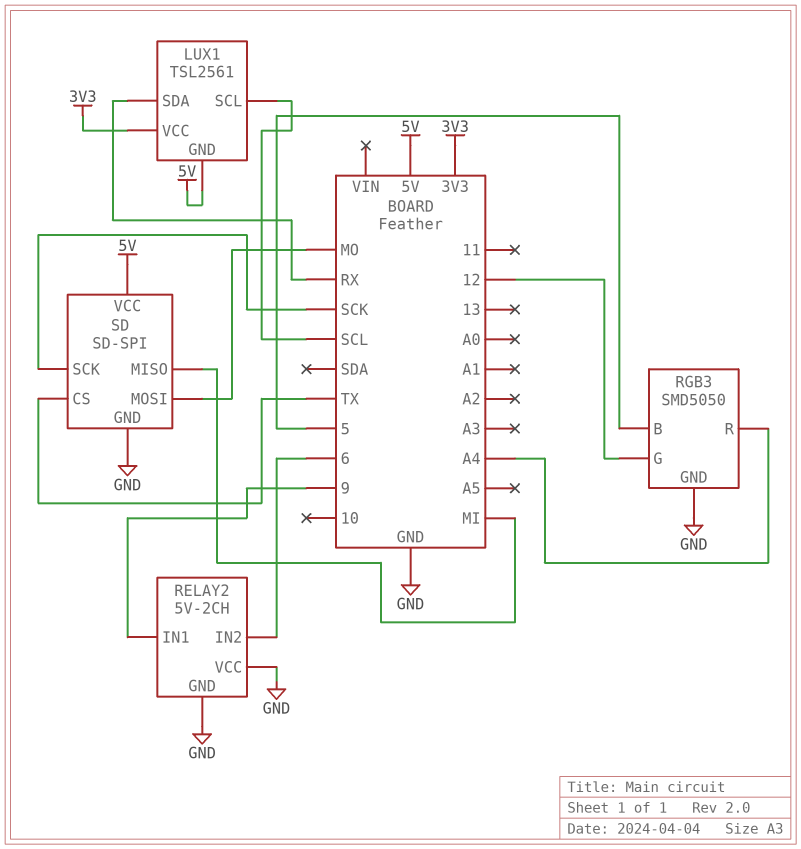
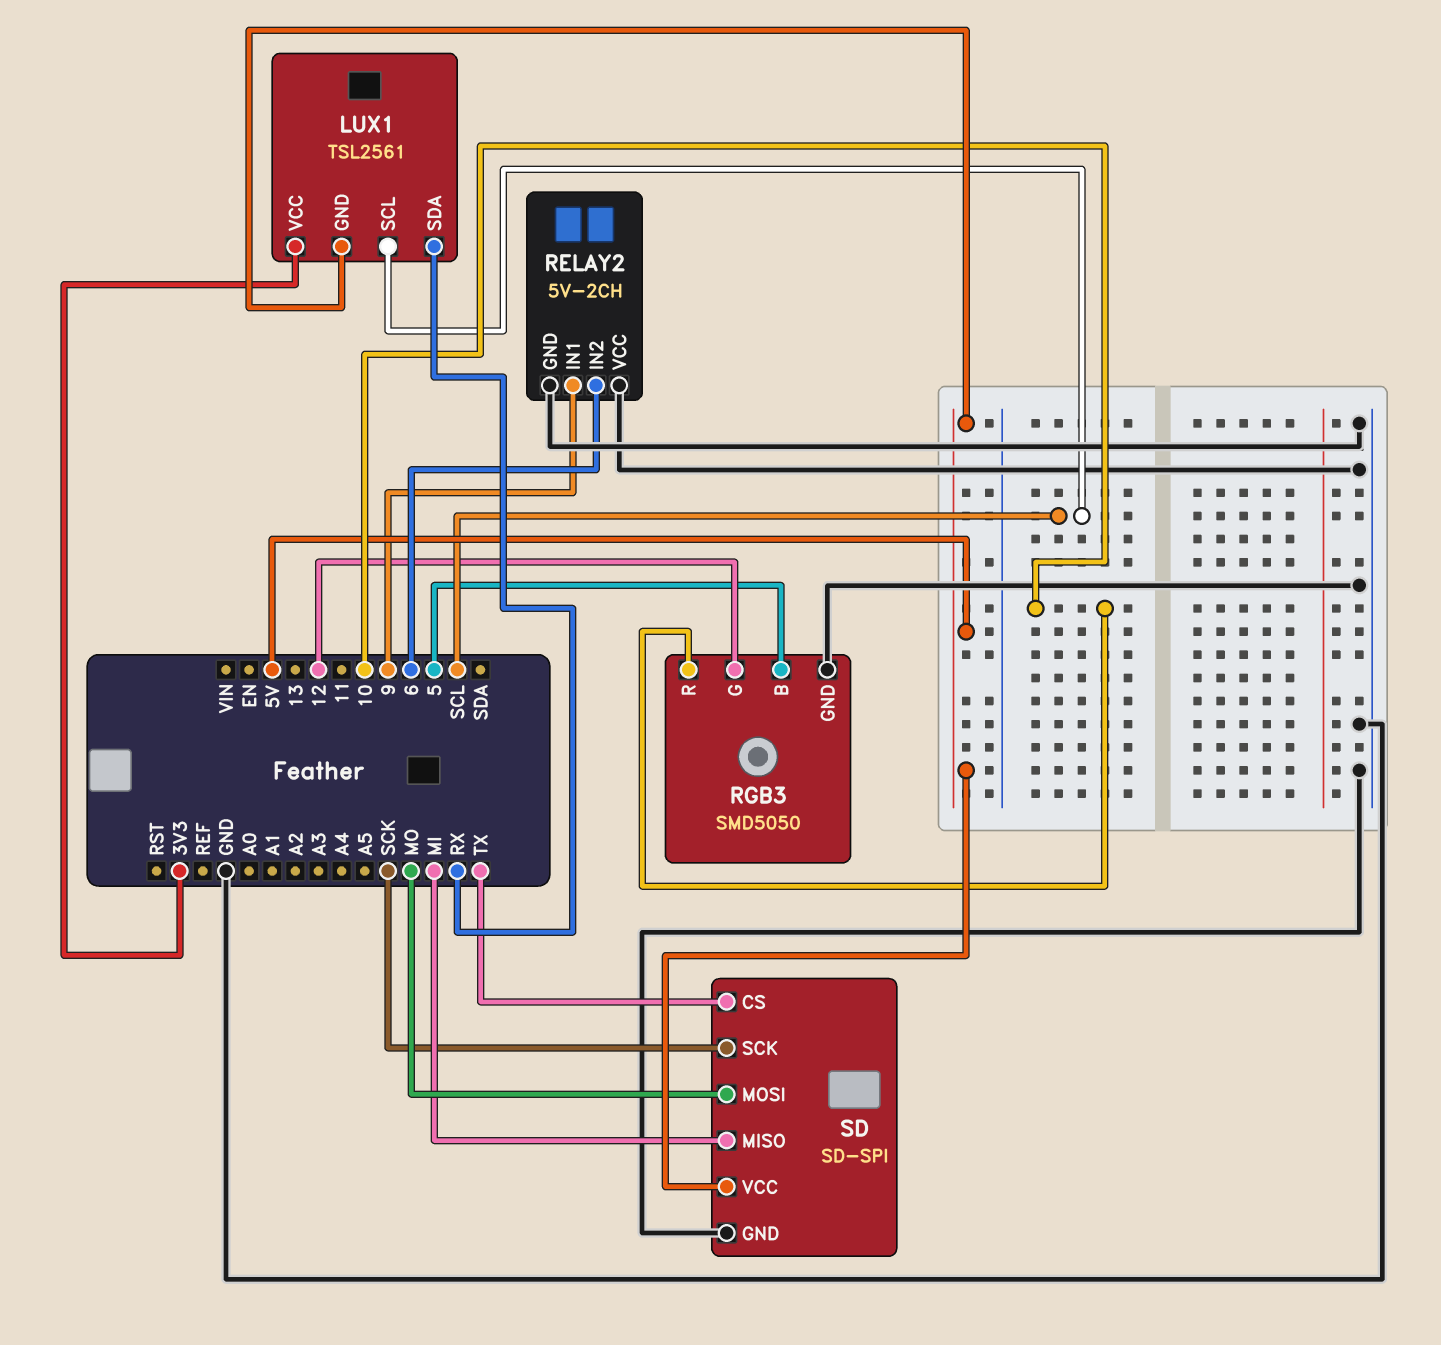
RGB3 pin R: A4 -> 10

